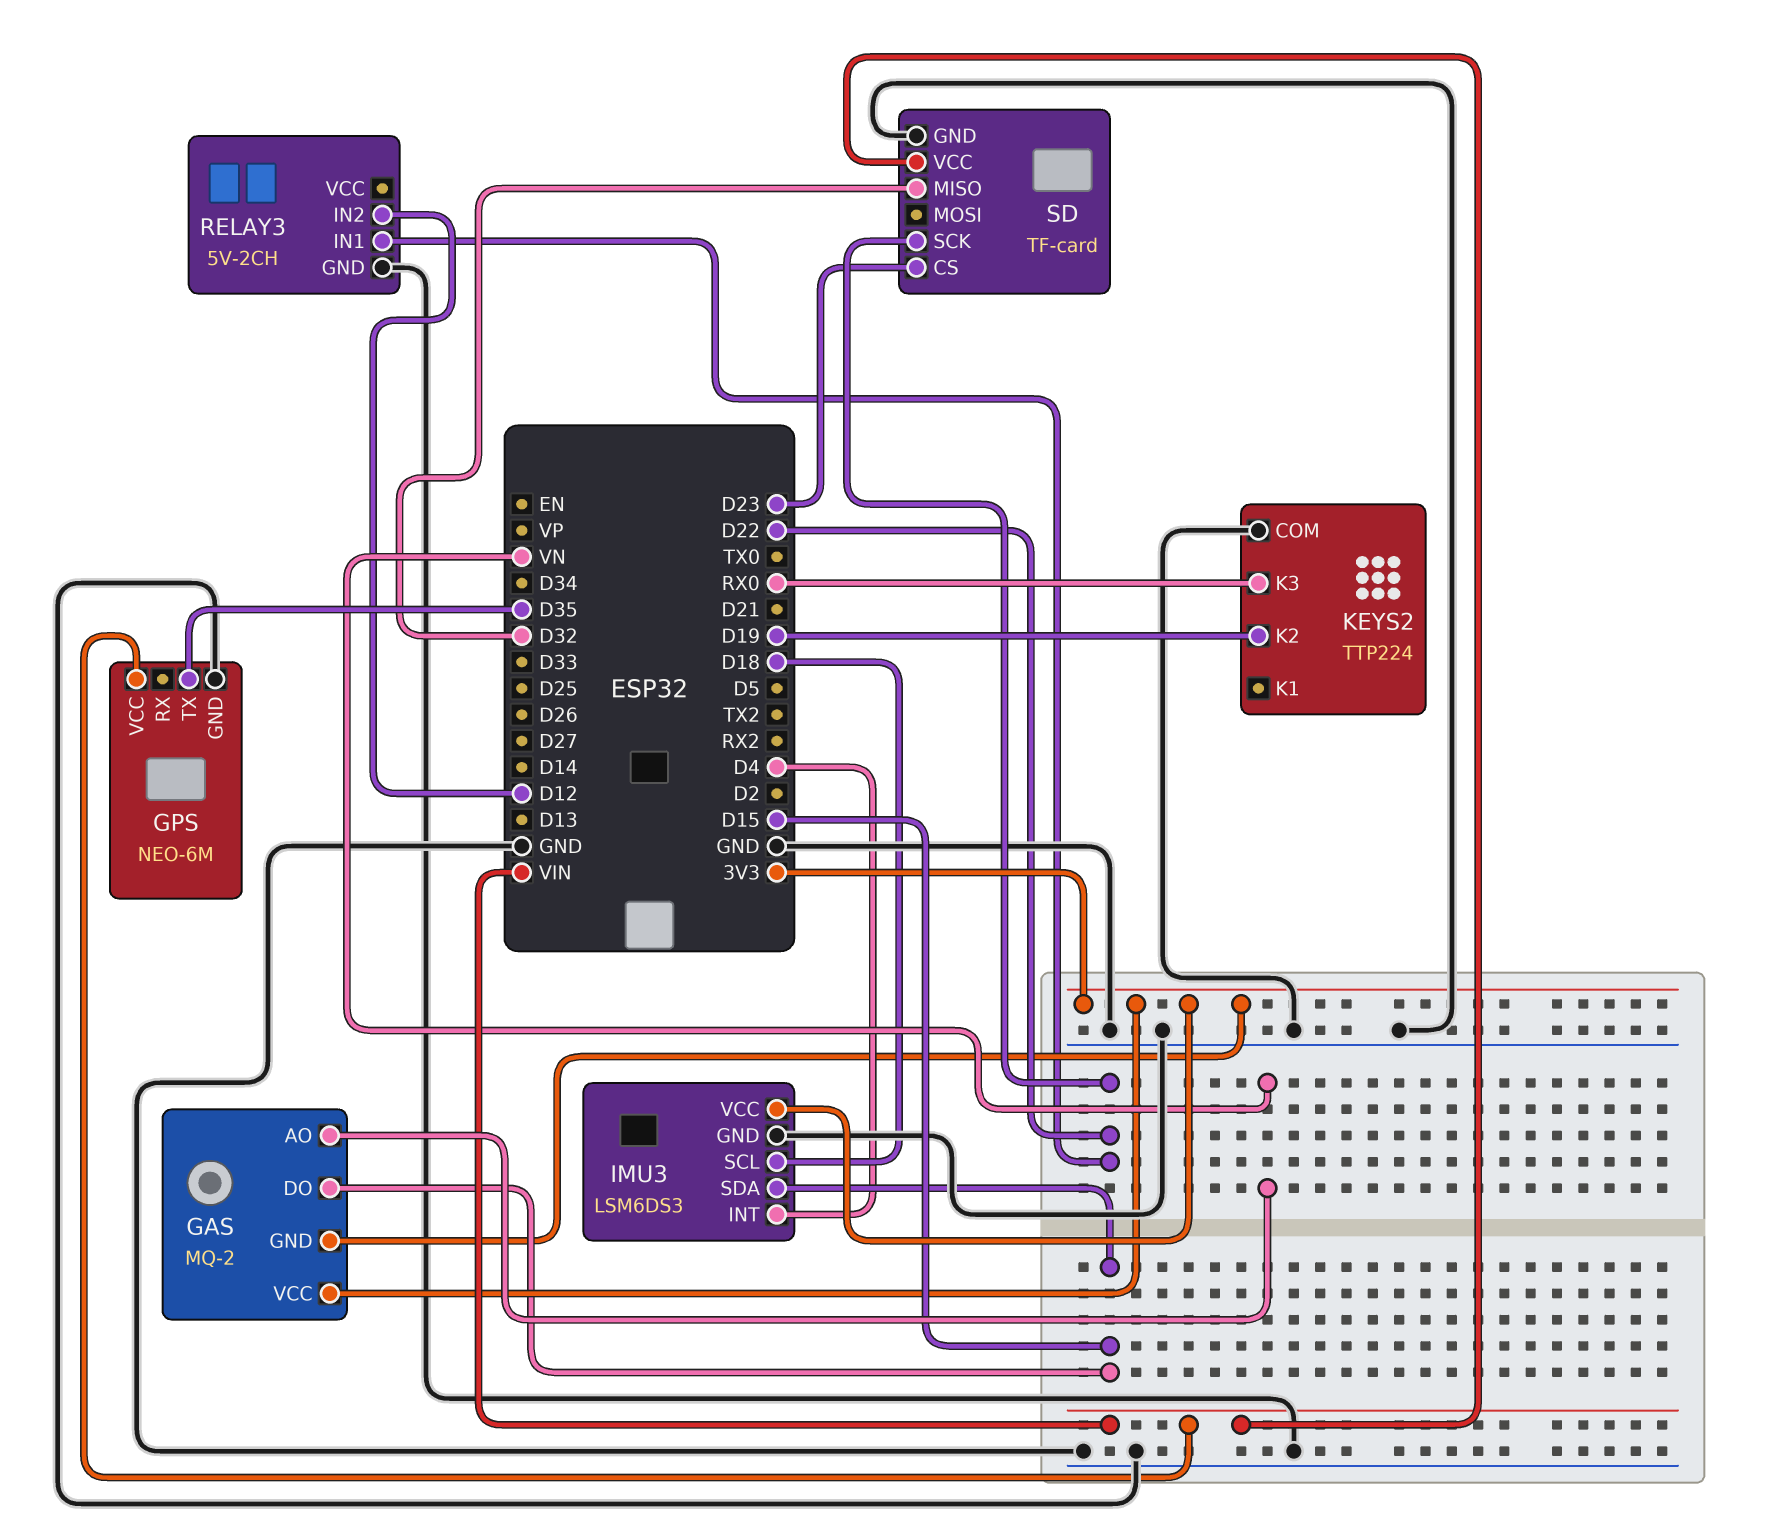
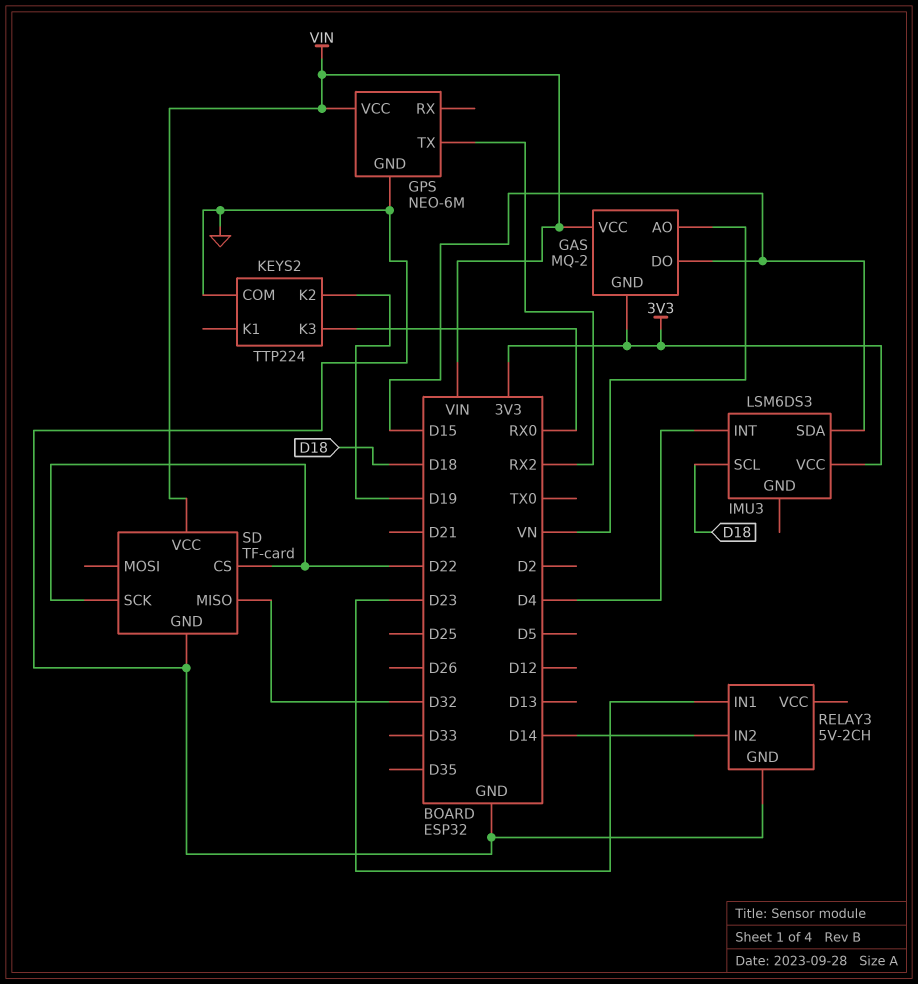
GAS pin VCC: 3V3 -> VIN
GPS pin TX: D35 -> RX2
IMU3 pin GND: GND -> none
RELAY3 pin IN1: D22 -> D23
RELAY3 pin IN2: D12 -> D14
SD pin CS: D23 -> D22

